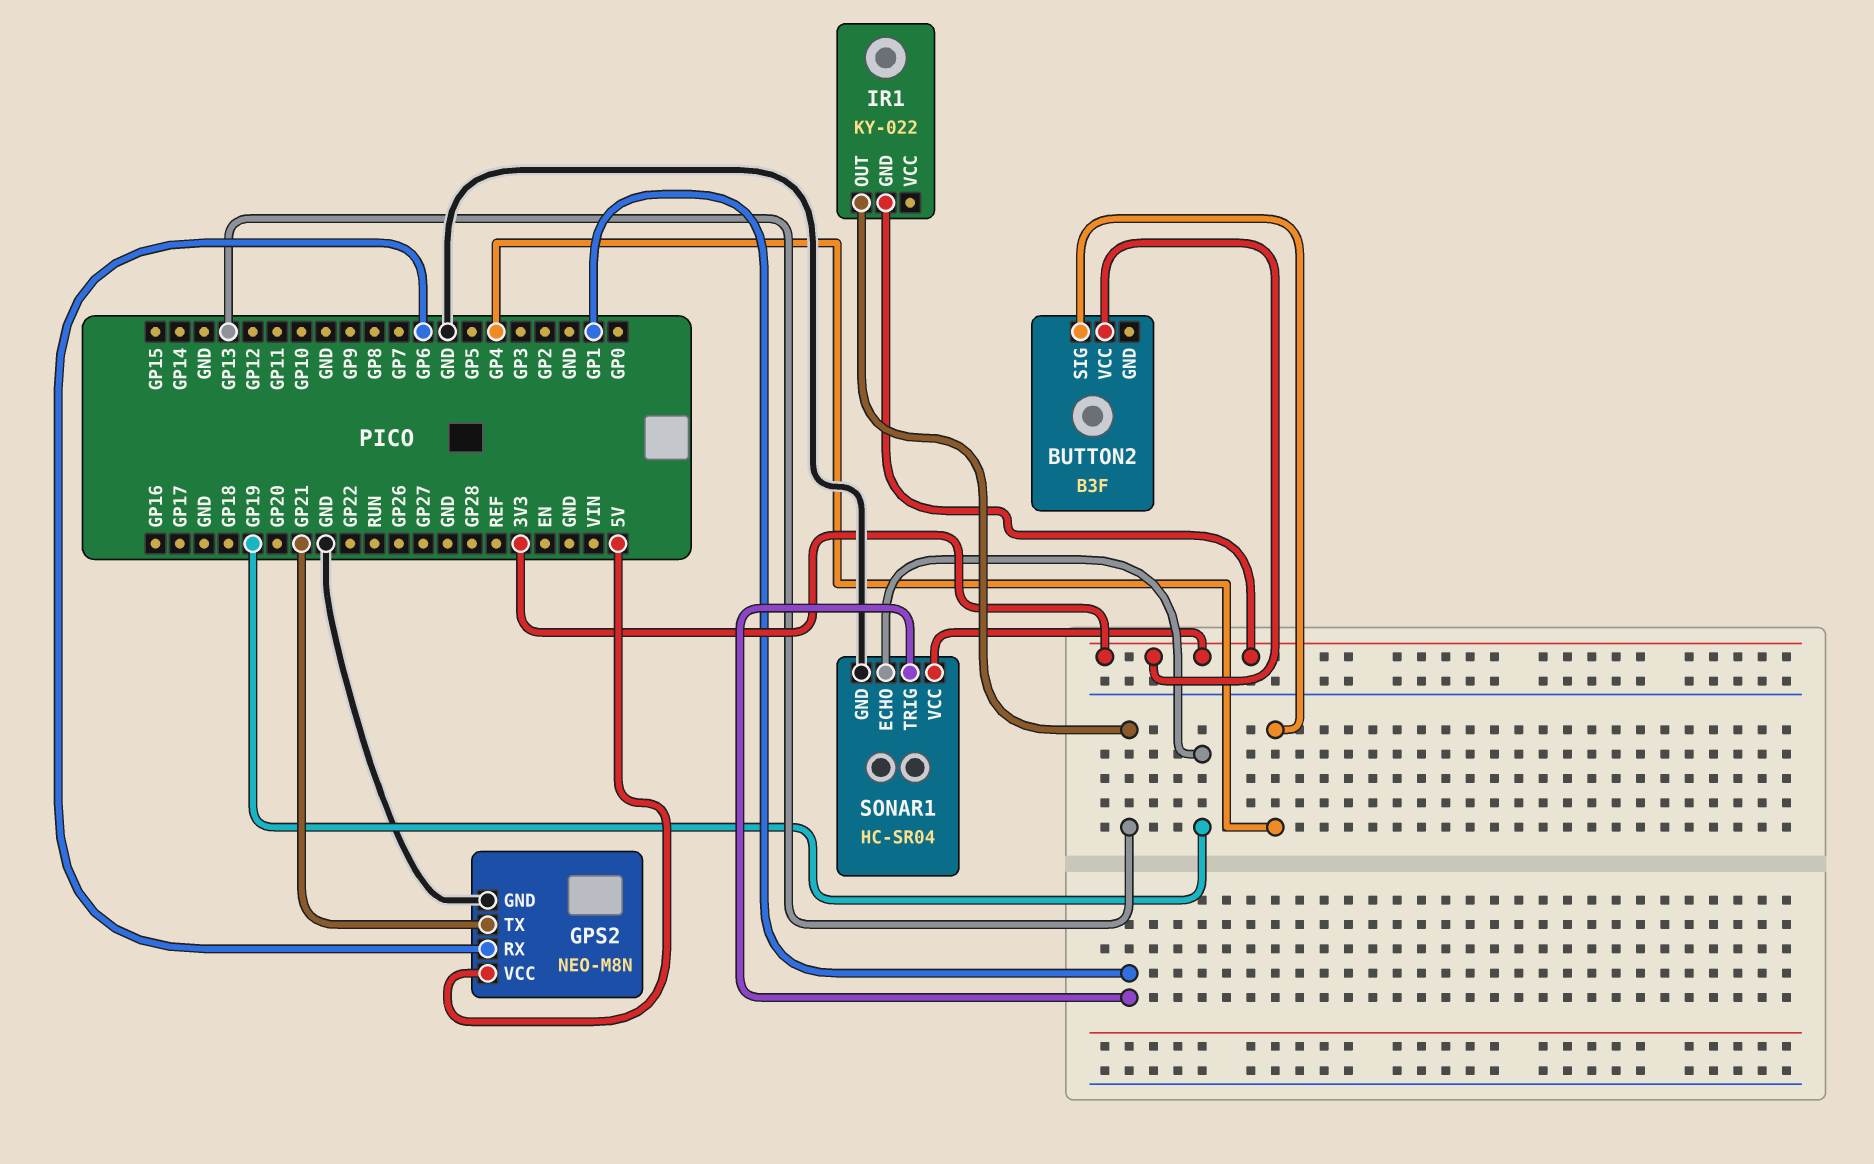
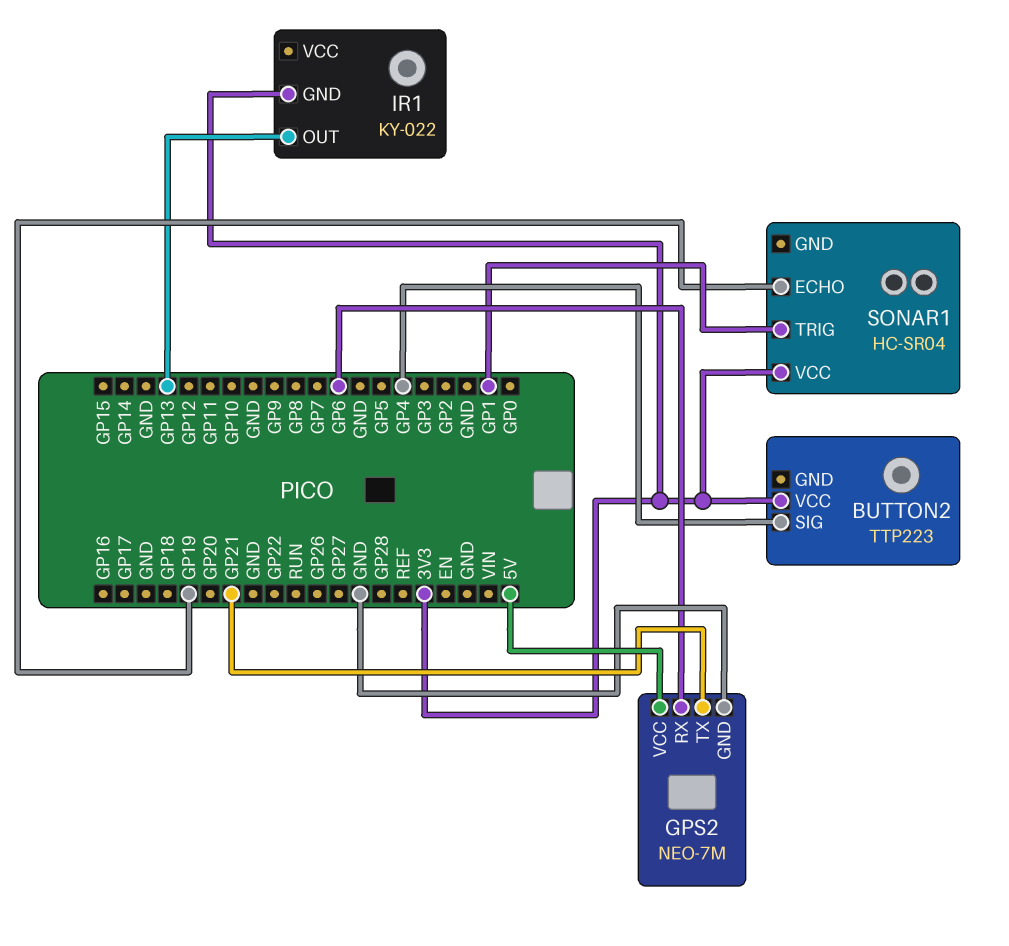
BUTTON2: B3F -> TTP223
GPS2: NEO-M8N -> NEO-7M
SONAR1 pin GND: GND -> none

